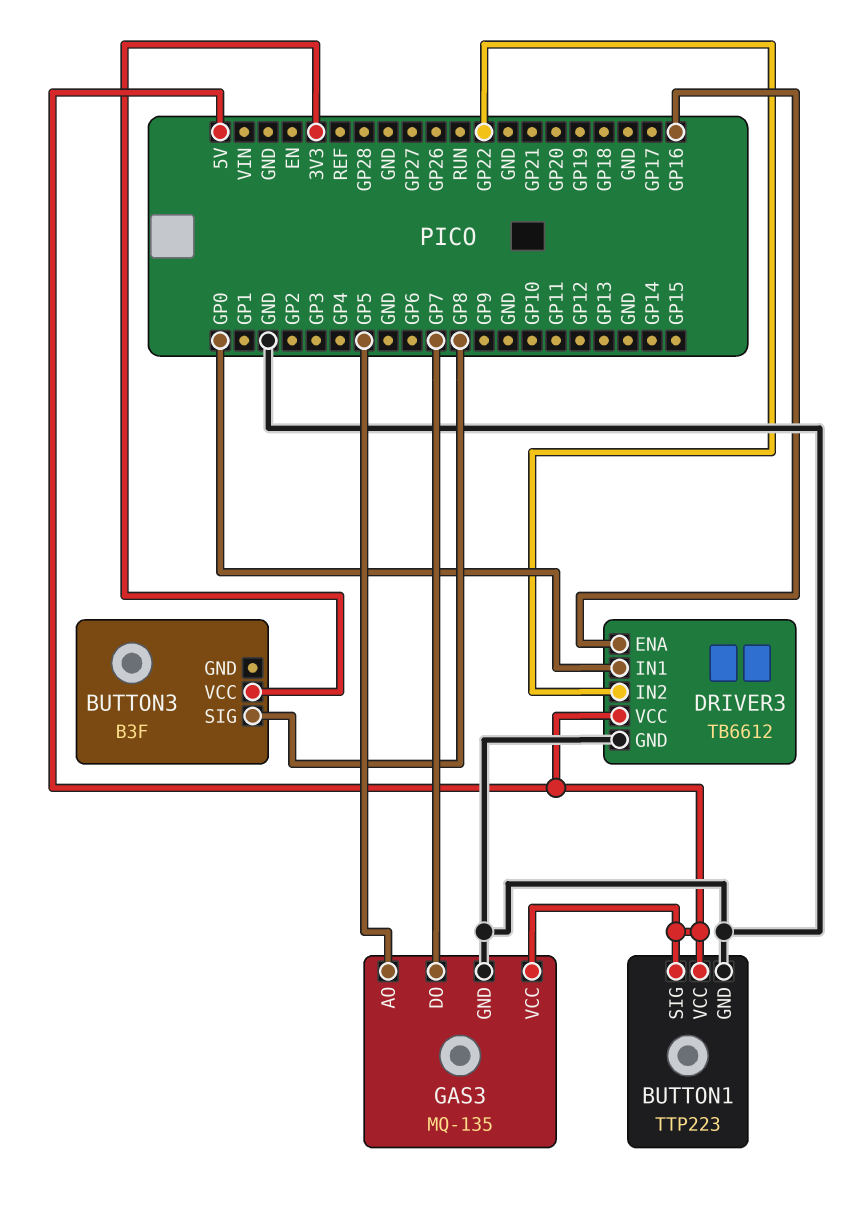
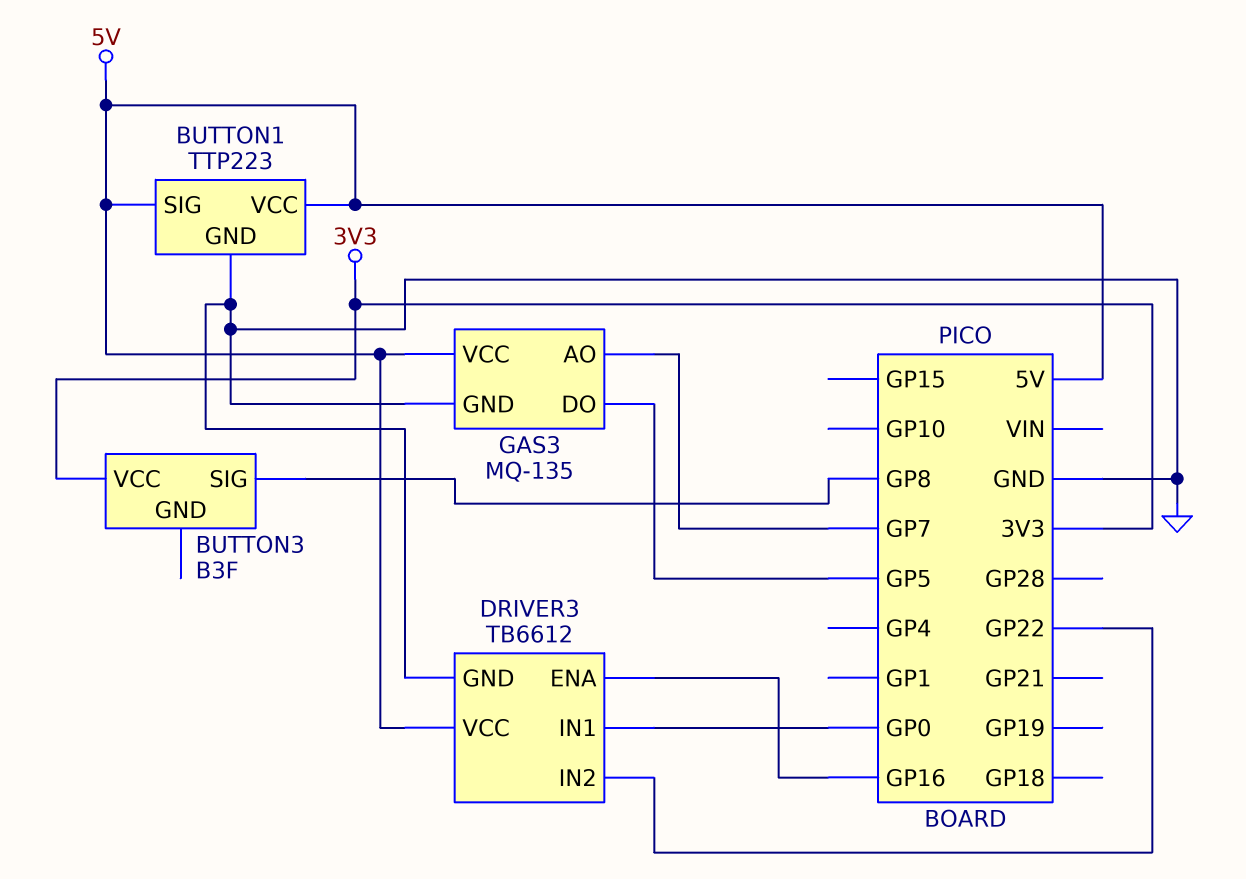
GAS3 pin AO: GP5 -> GP7
GAS3 pin DO: GP7 -> GP5

